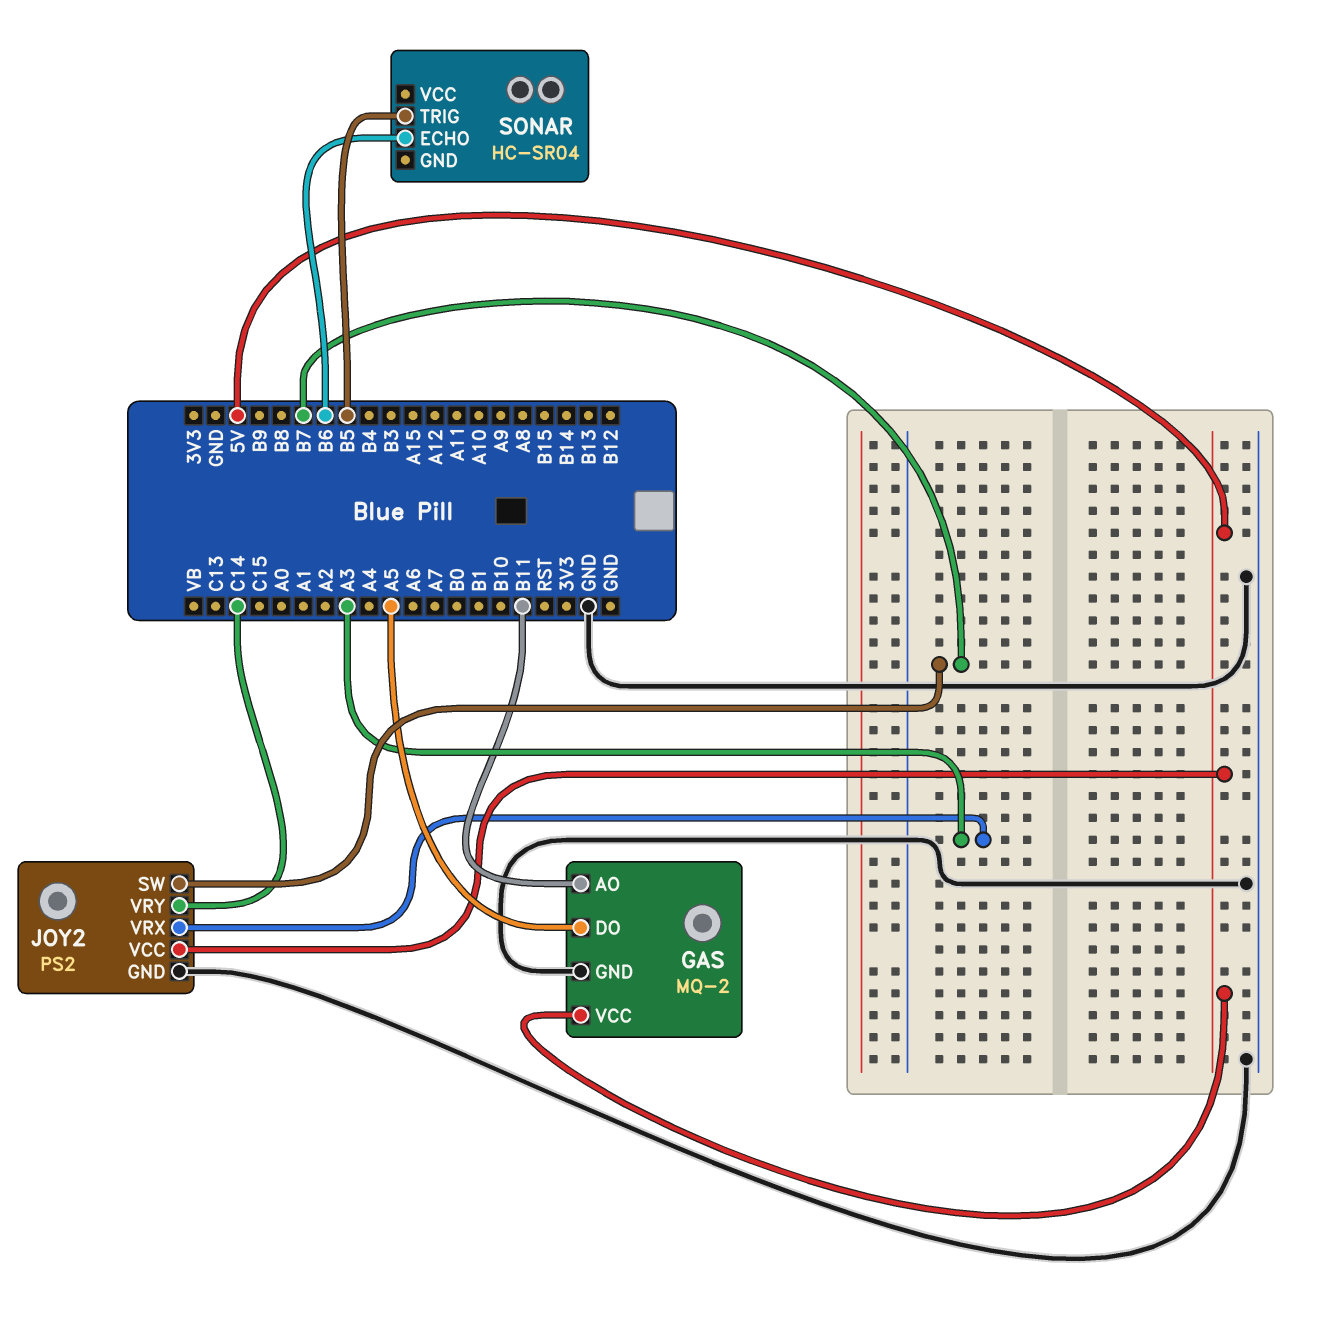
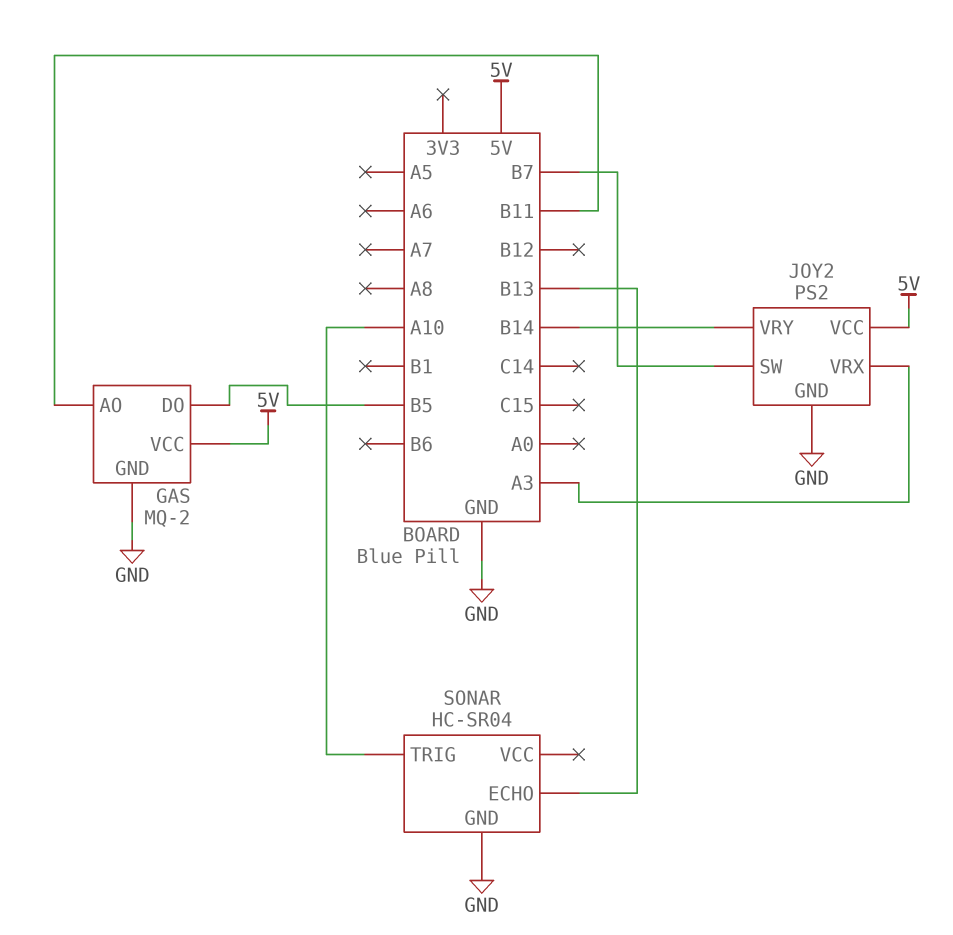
GAS pin DO: A5 -> B5
JOY2 pin VRY: C14 -> B14
SONAR pin ECHO: B6 -> B13
SONAR pin GND: none -> GND
SONAR pin TRIG: B5 -> A10

